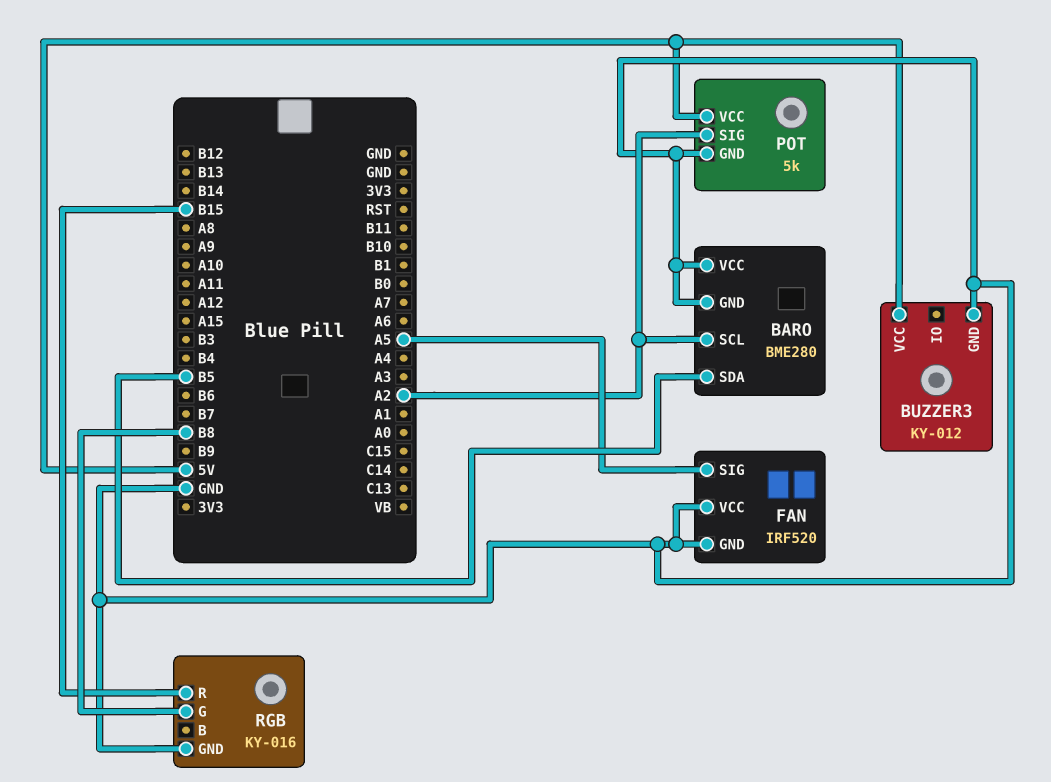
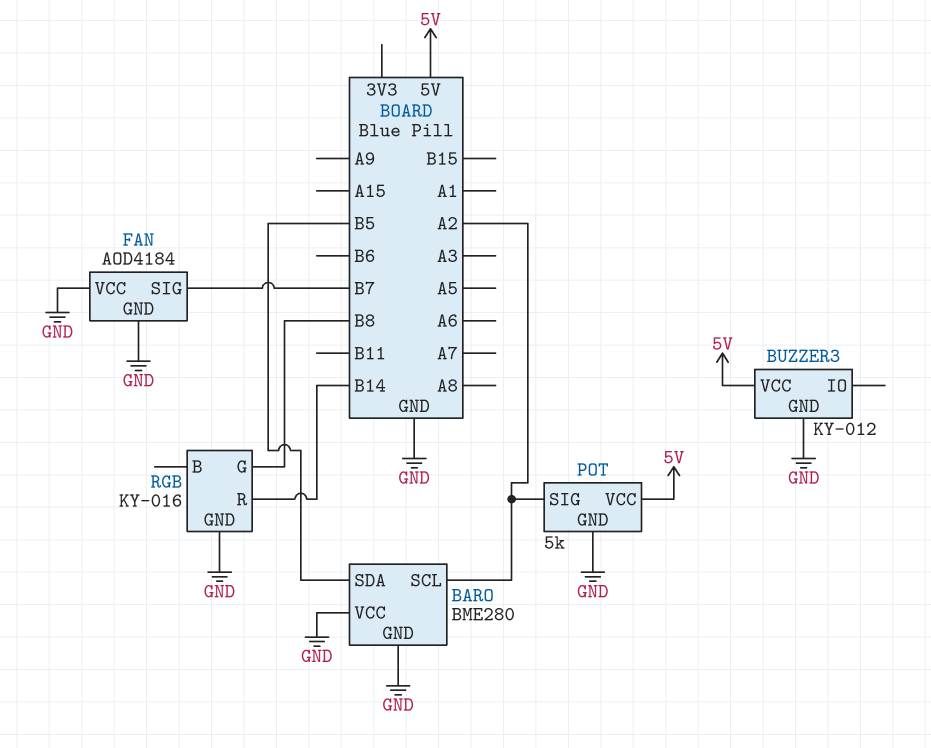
FAN: IRF520 -> AOD4184
FAN pin SIG: A5 -> B7
RGB pin R: B15 -> B14

